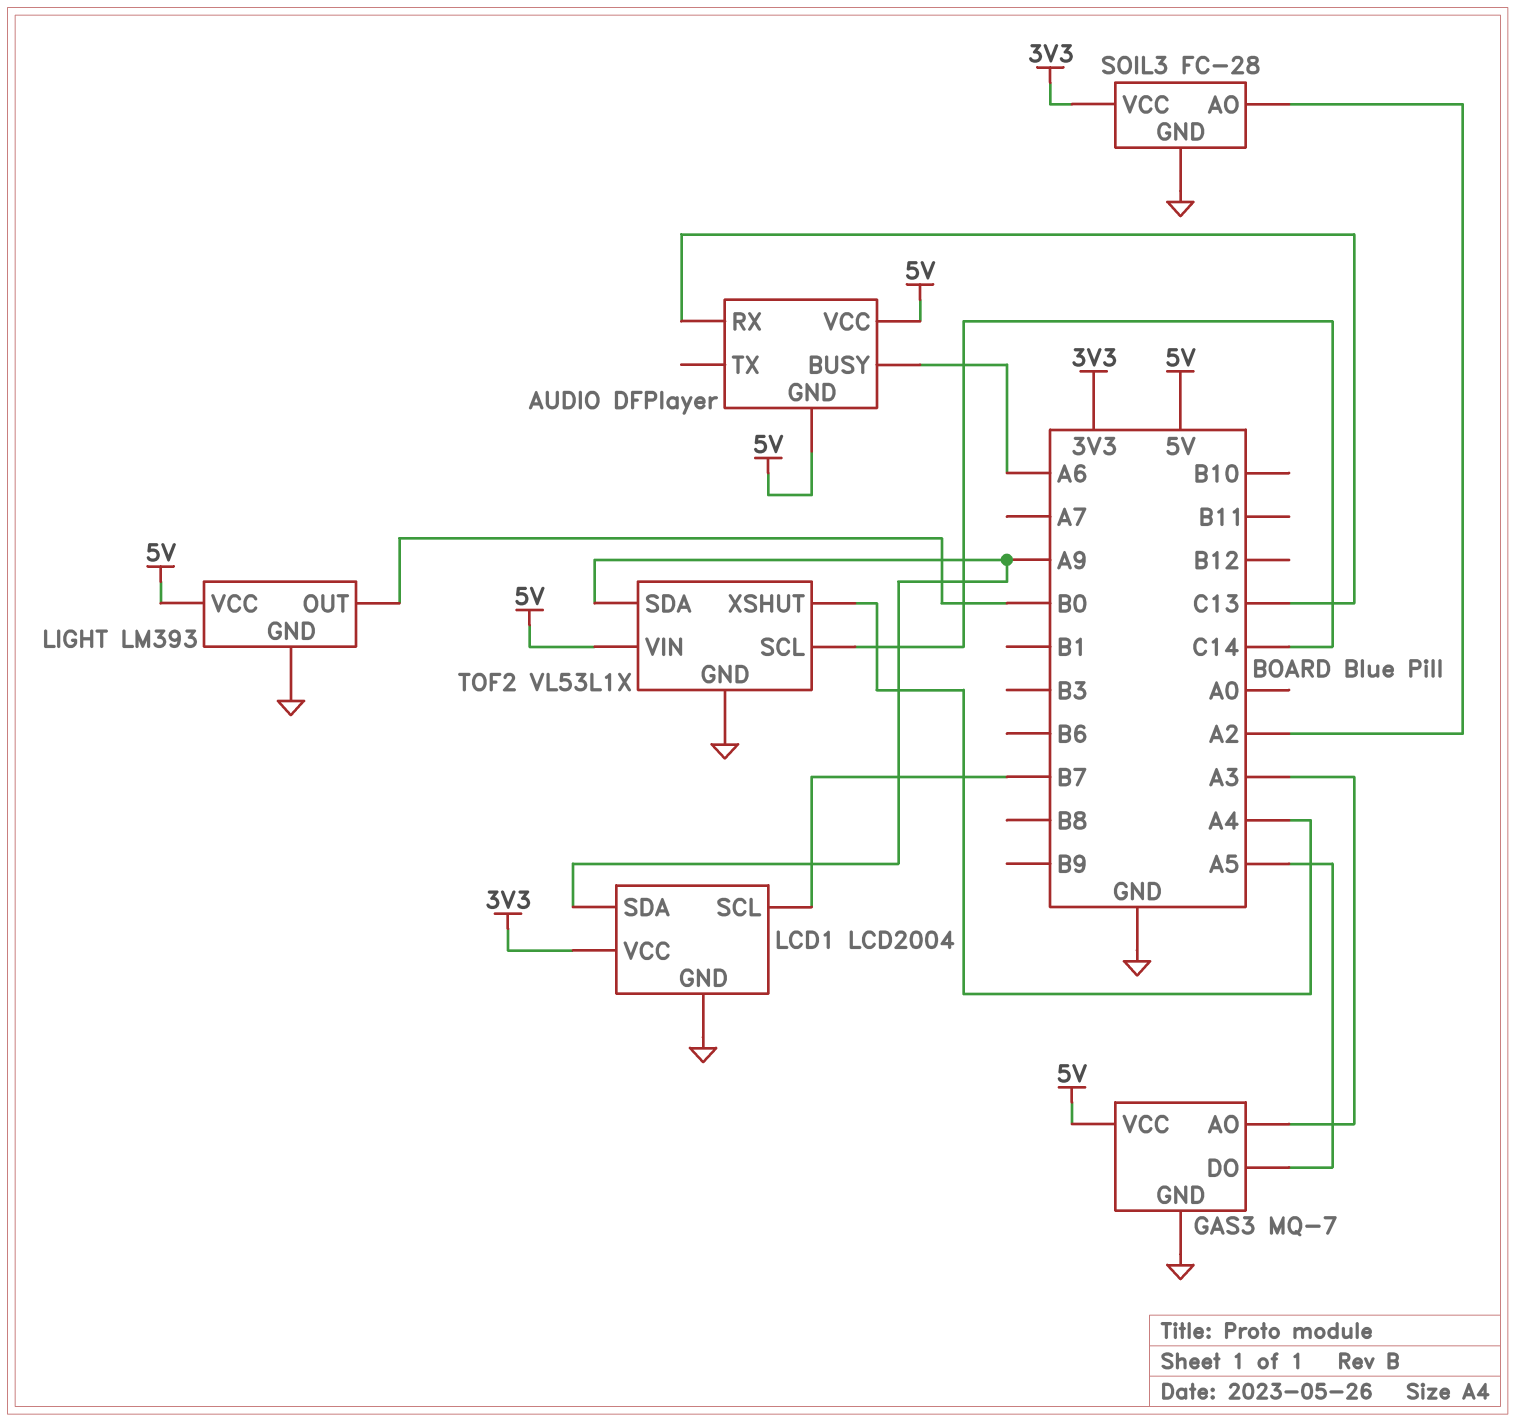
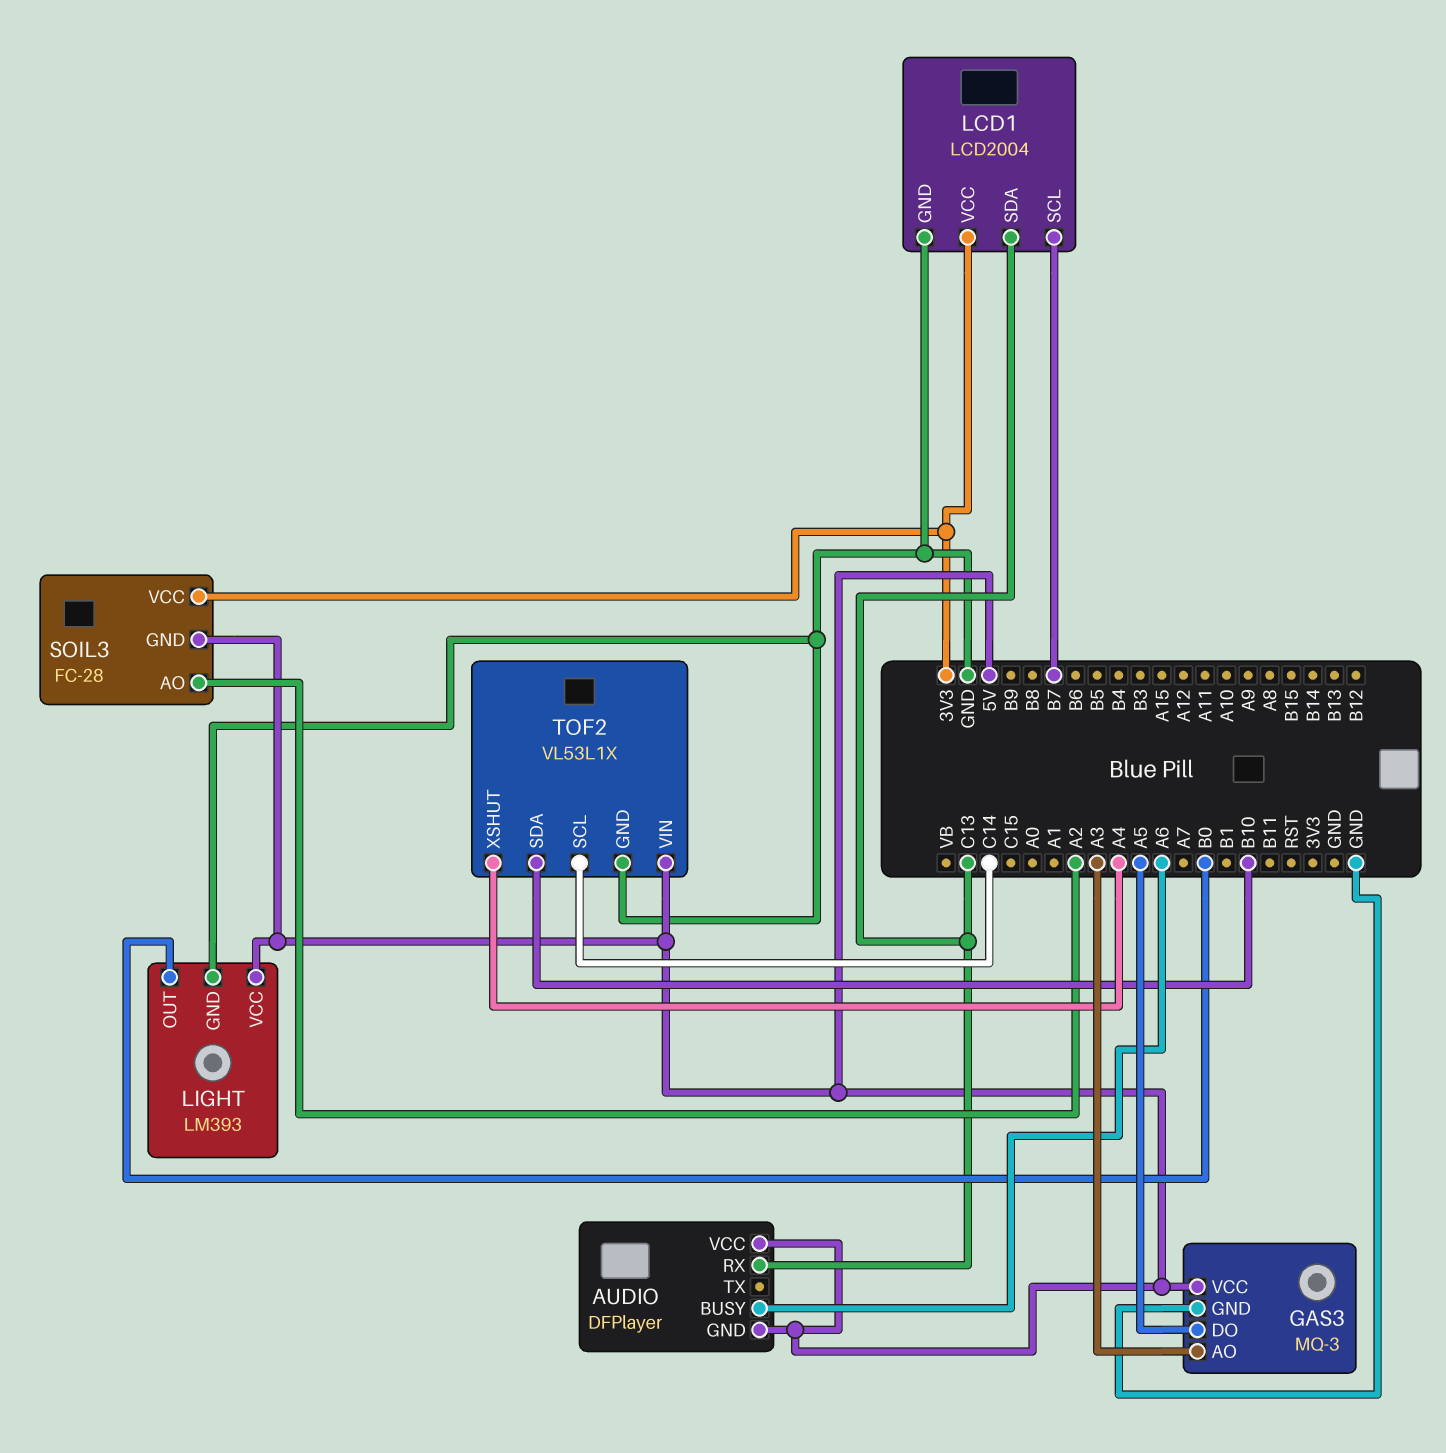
GAS3: MQ-7 -> MQ-3
LCD1 pin SDA: A9 -> C13
SOIL3 pin GND: GND -> 5V
TOF2 pin SDA: A9 -> B10

